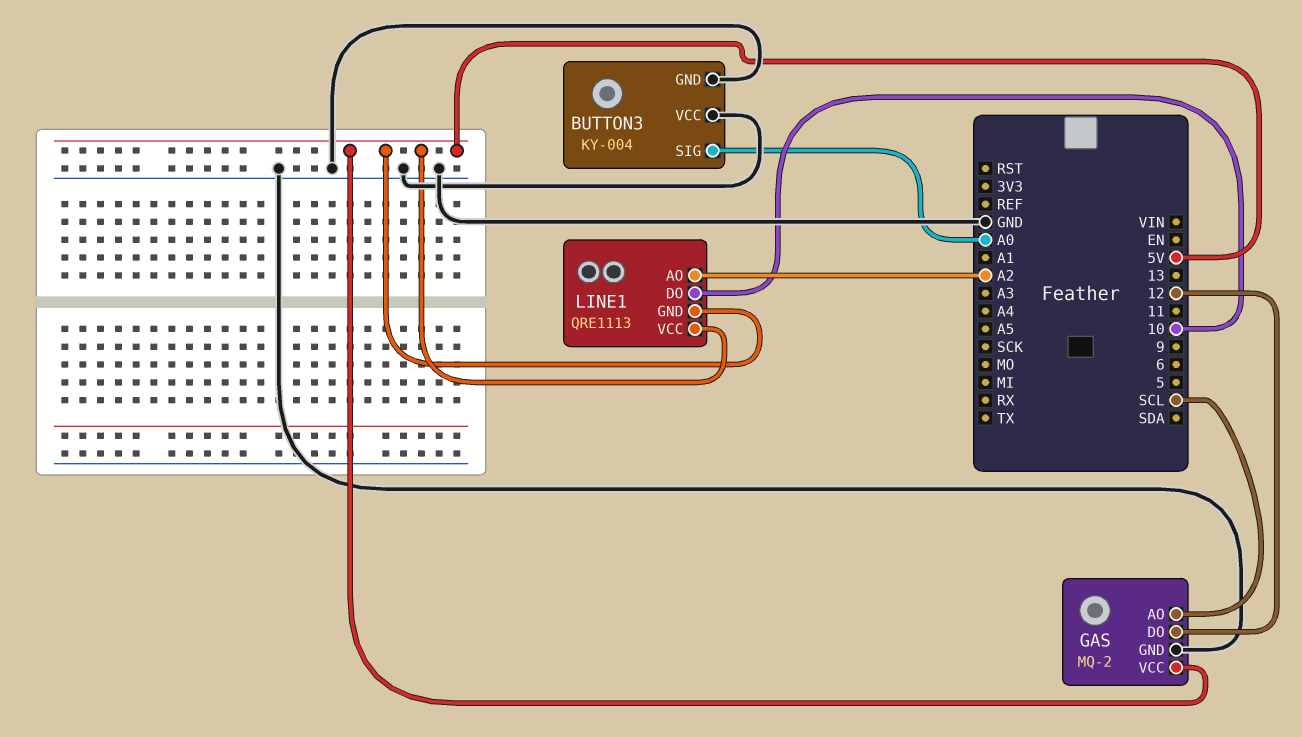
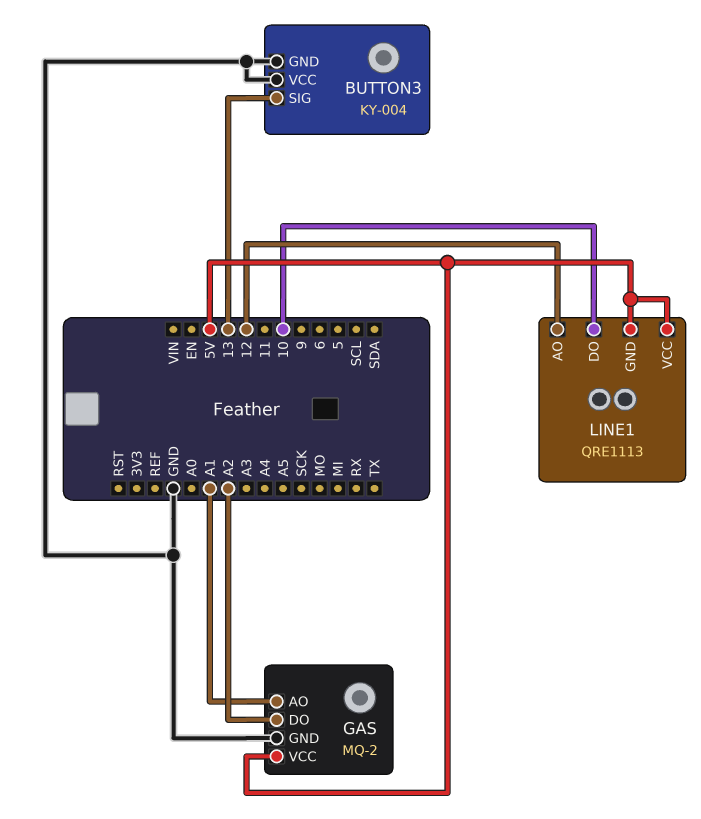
BUTTON3 pin SIG: A0 -> 13
GAS pin AO: SCL -> A1
GAS pin DO: 12 -> A2
LINE1 pin AO: A2 -> 12

